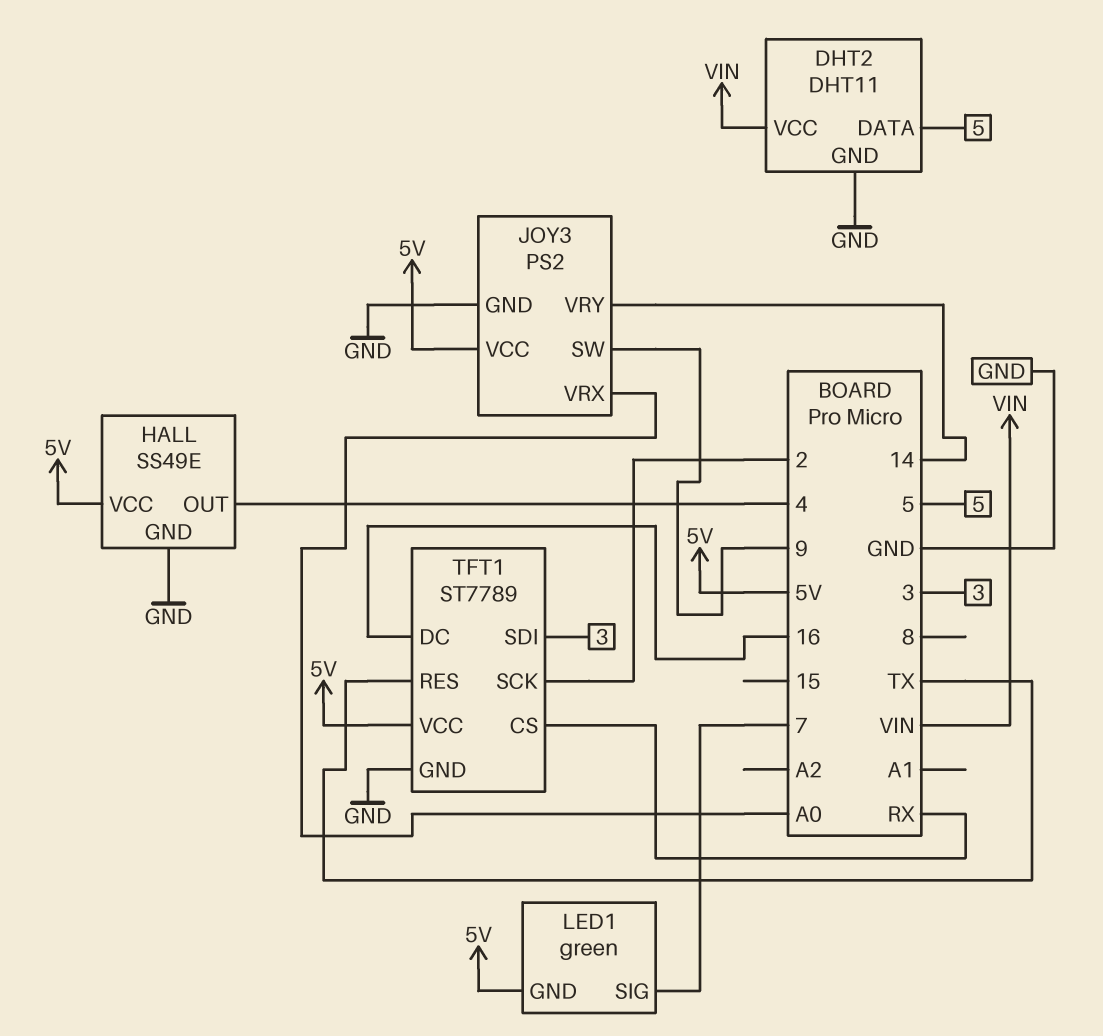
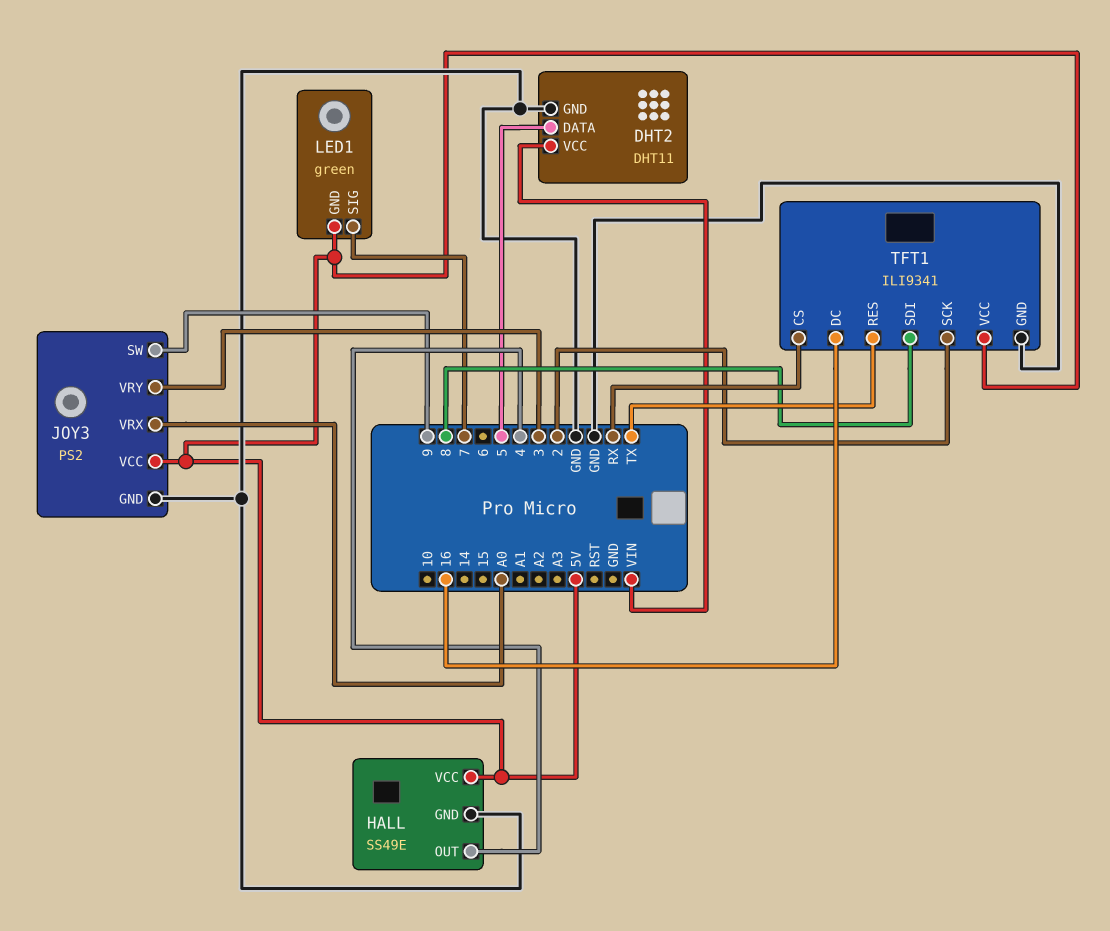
JOY3 pin VRY: 14 -> 3
TFT1: ST7789 -> ILI9341
TFT1 pin SDI: 3 -> 8

